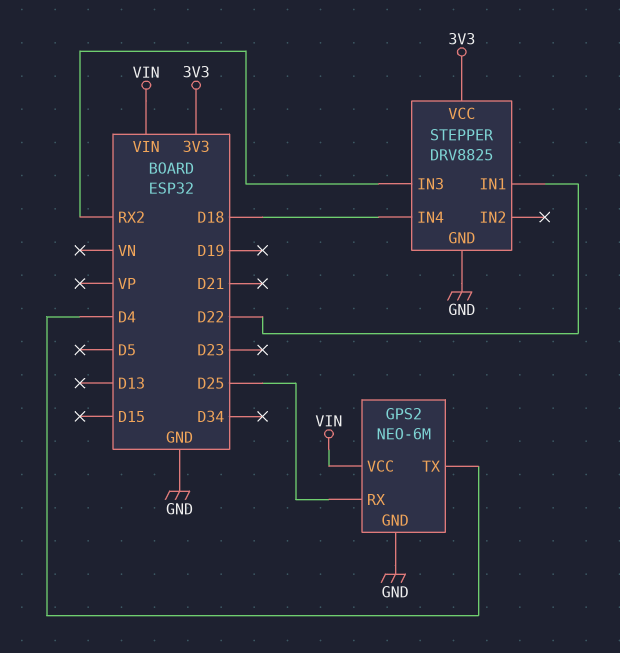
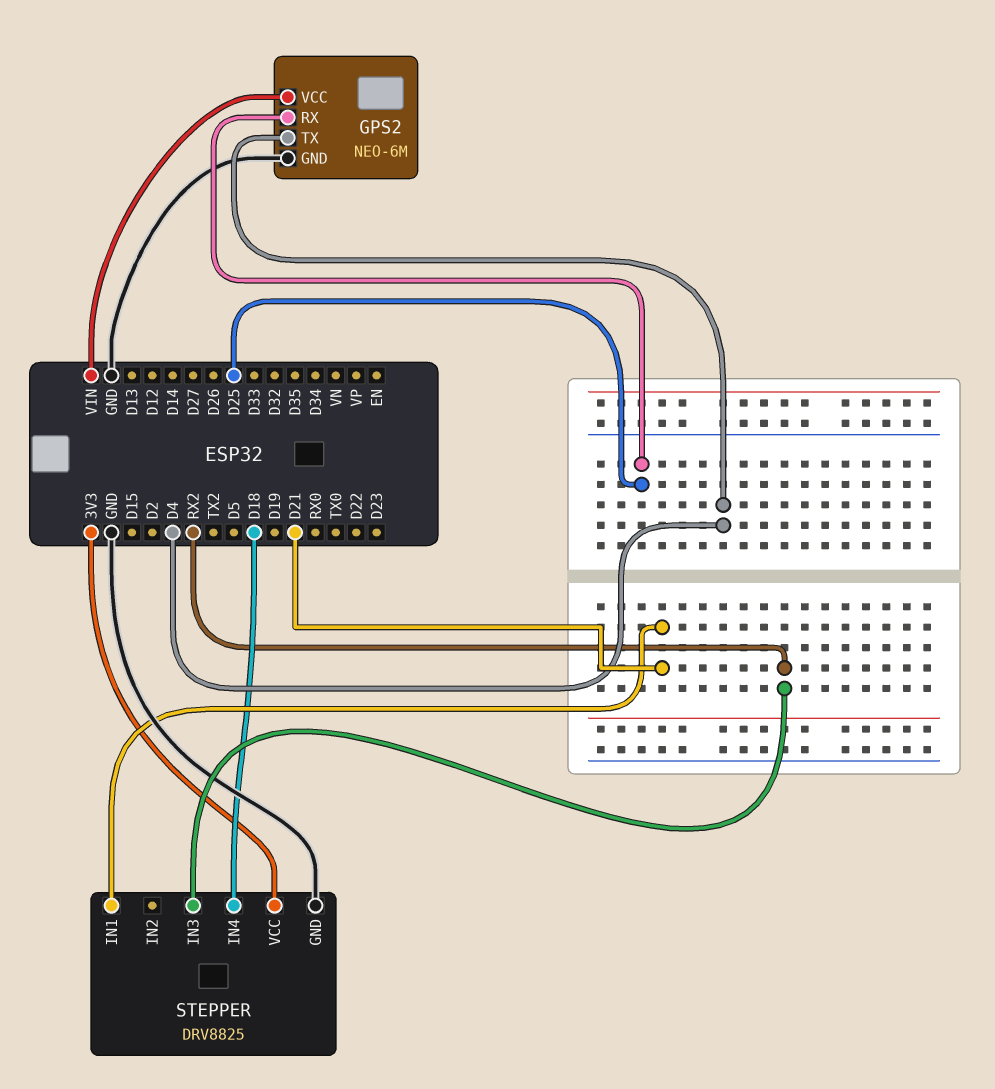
STEPPER pin IN1: D22 -> D21

